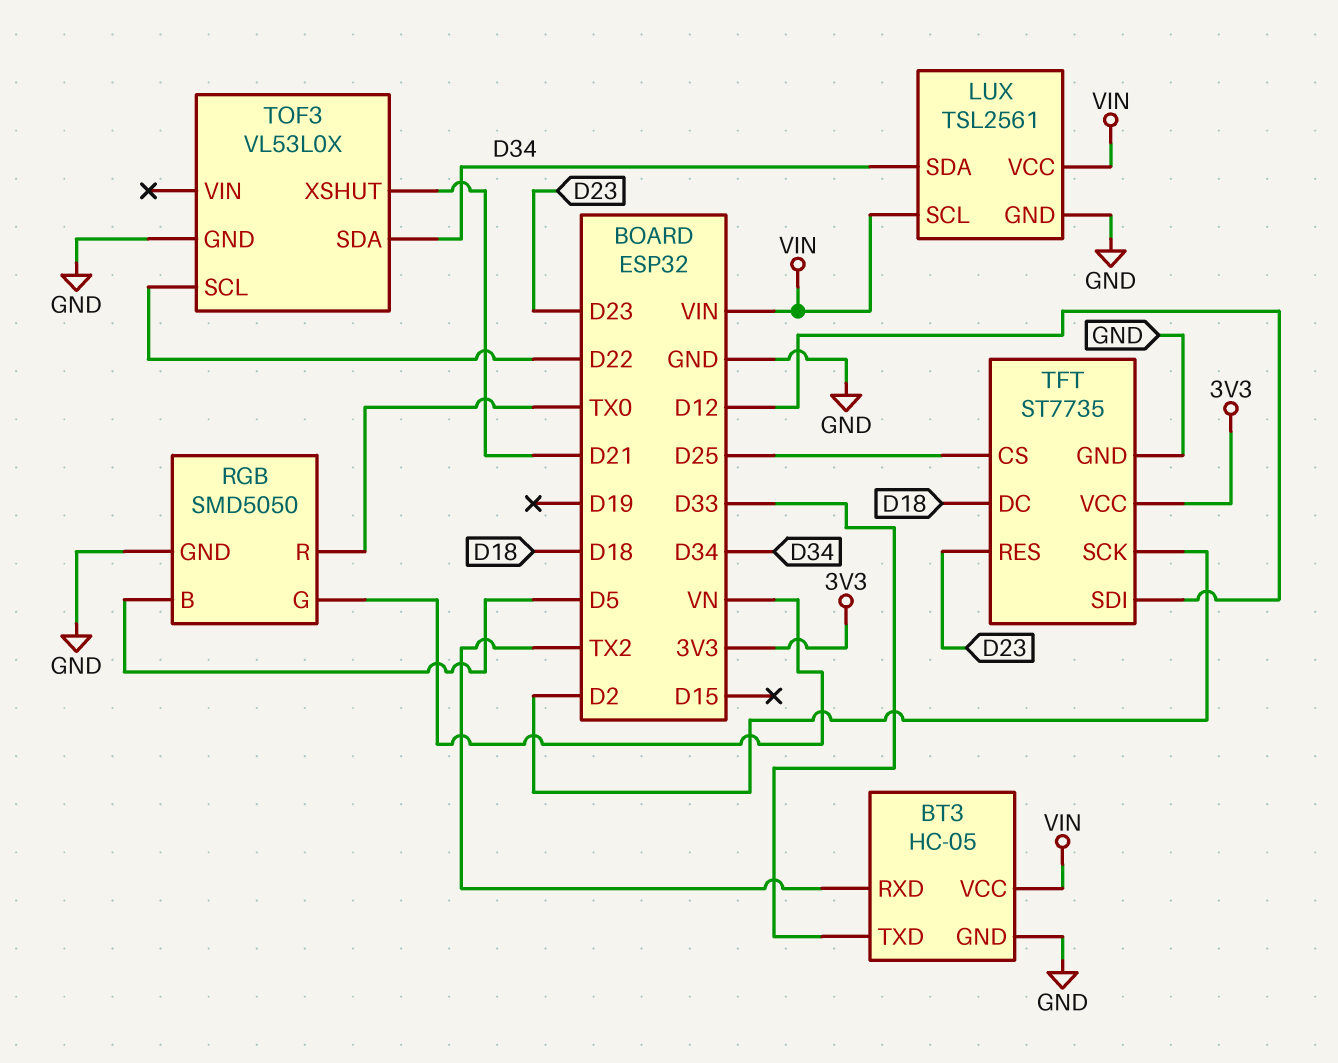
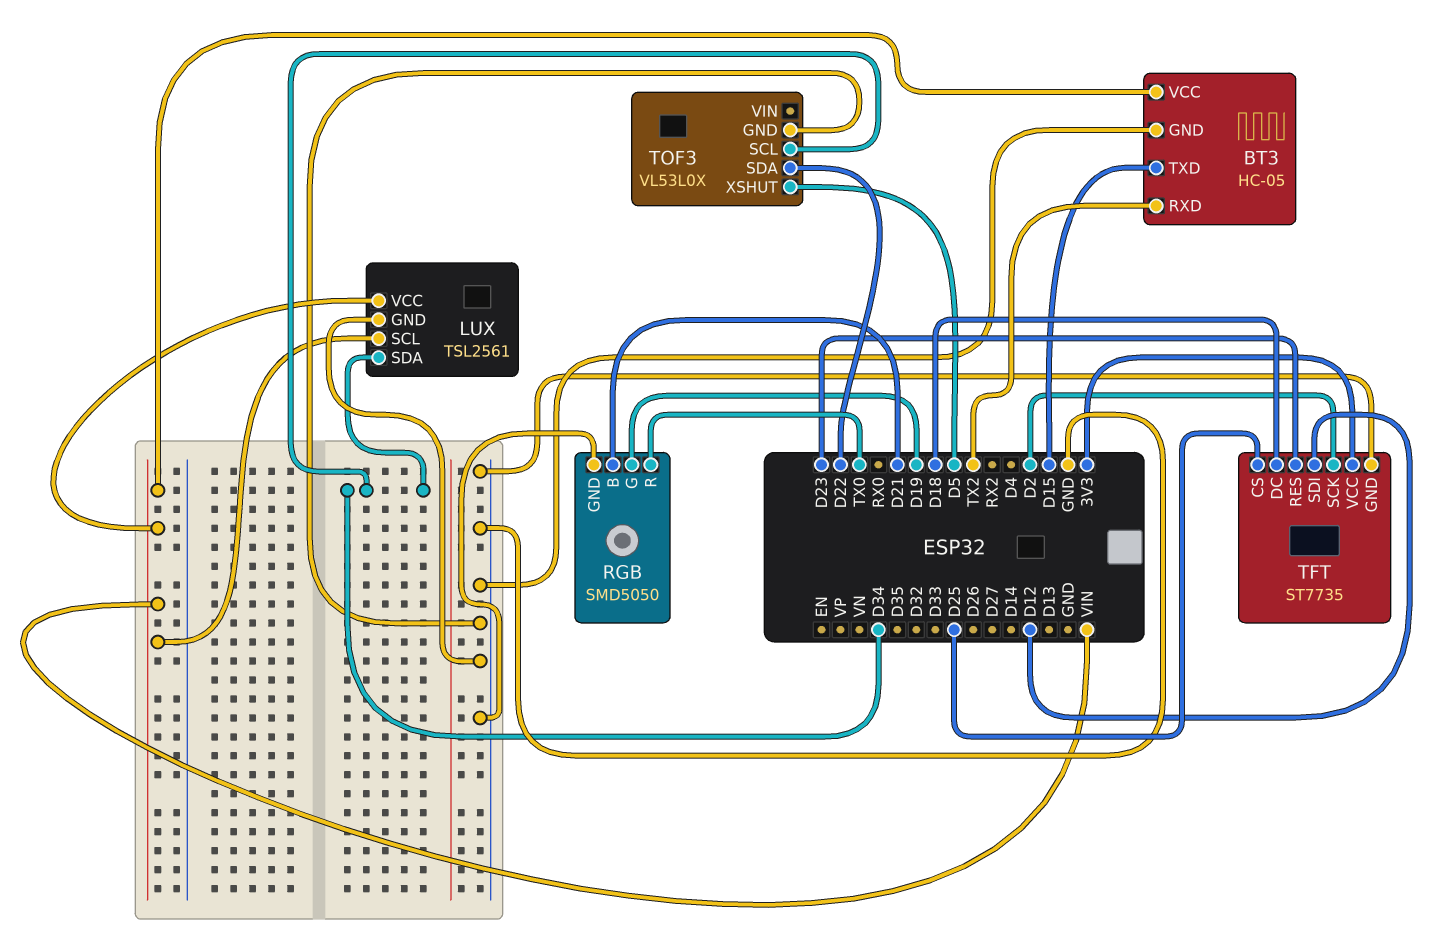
BT3 pin TXD: D33 -> D15
RGB pin B: D5 -> D21
RGB pin G: VN -> D19
TOF3 pin SCL: D22 -> D34
TOF3 pin SDA: D34 -> D22
TOF3 pin XSHUT: D21 -> D5

